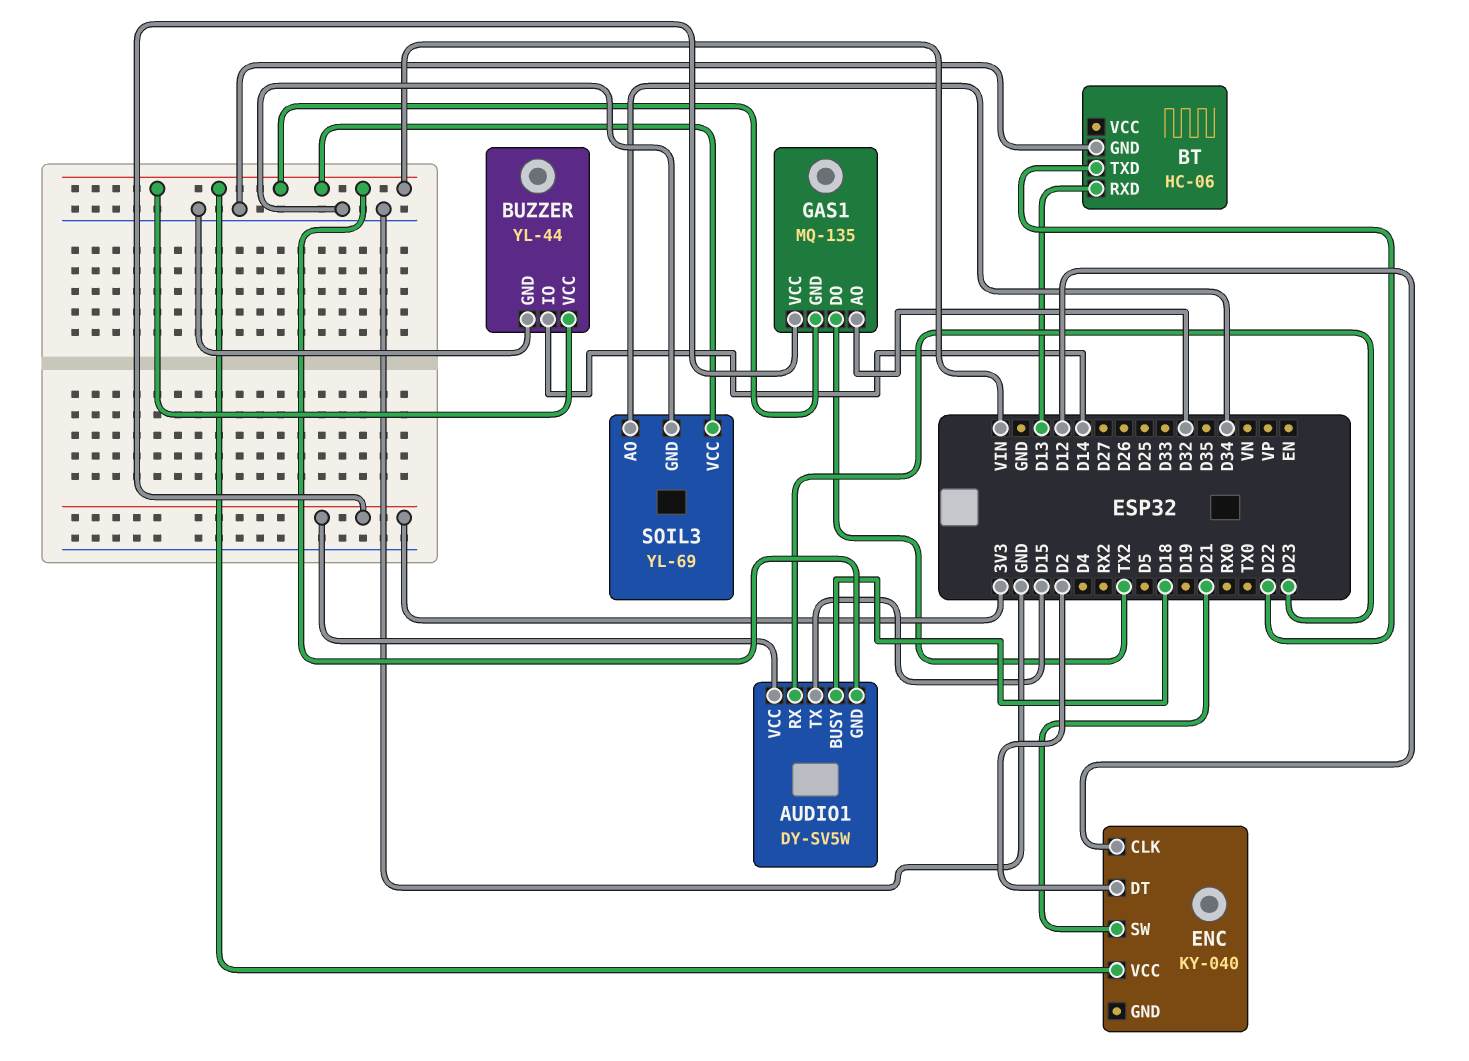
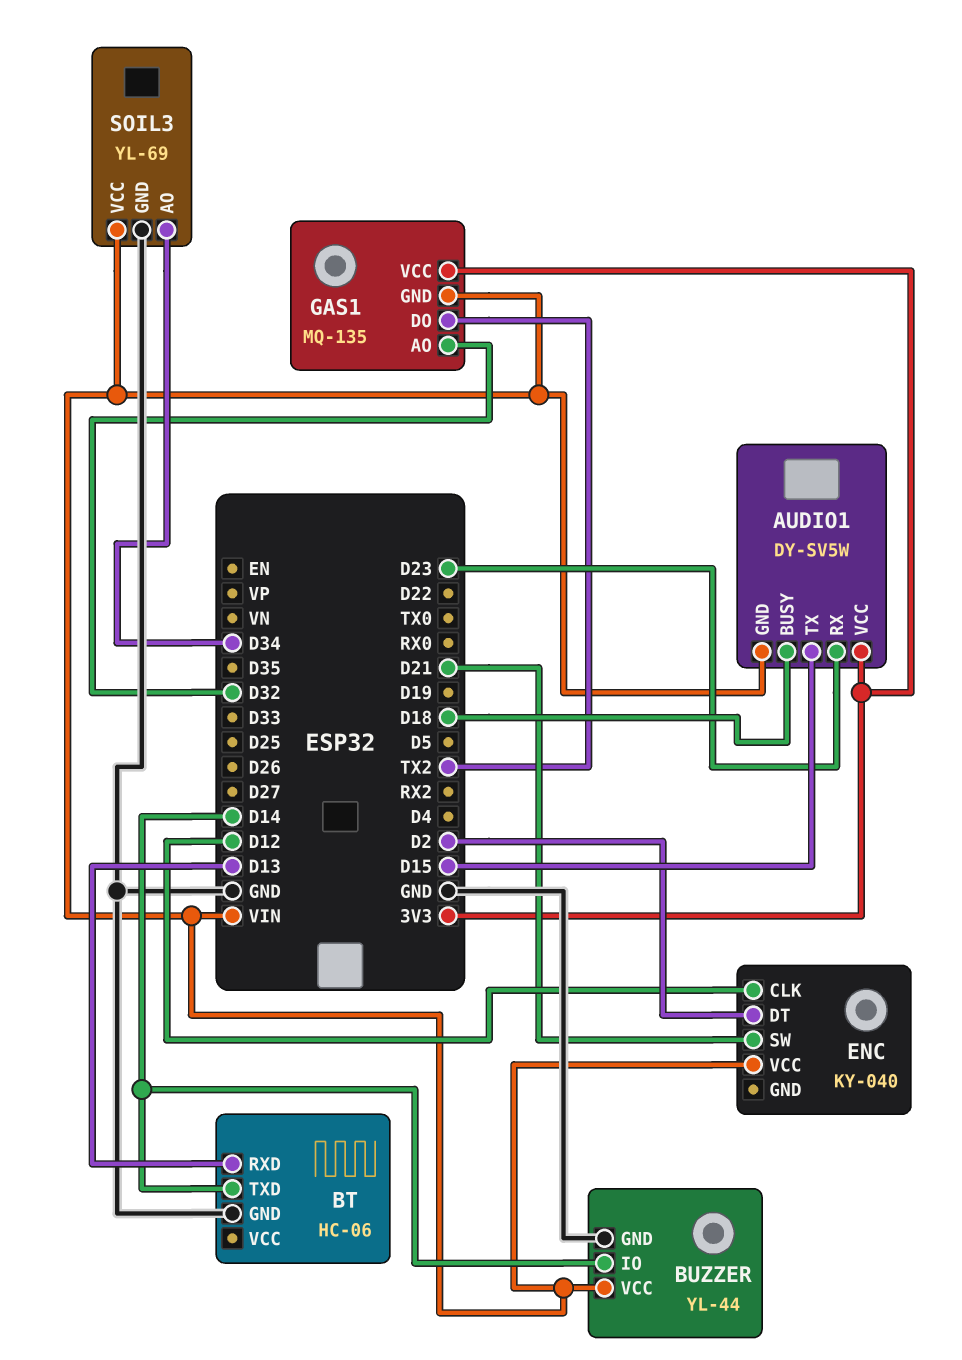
BT pin TXD: D22 -> D14

